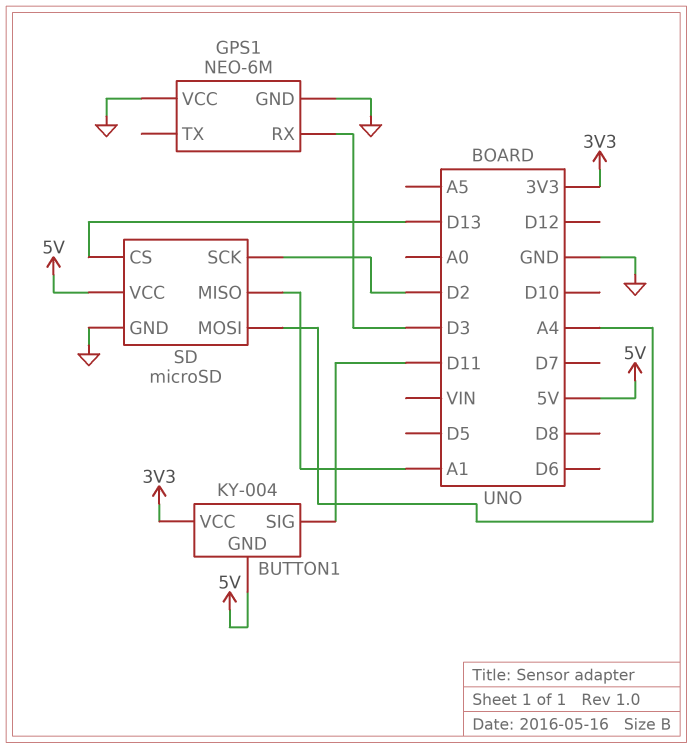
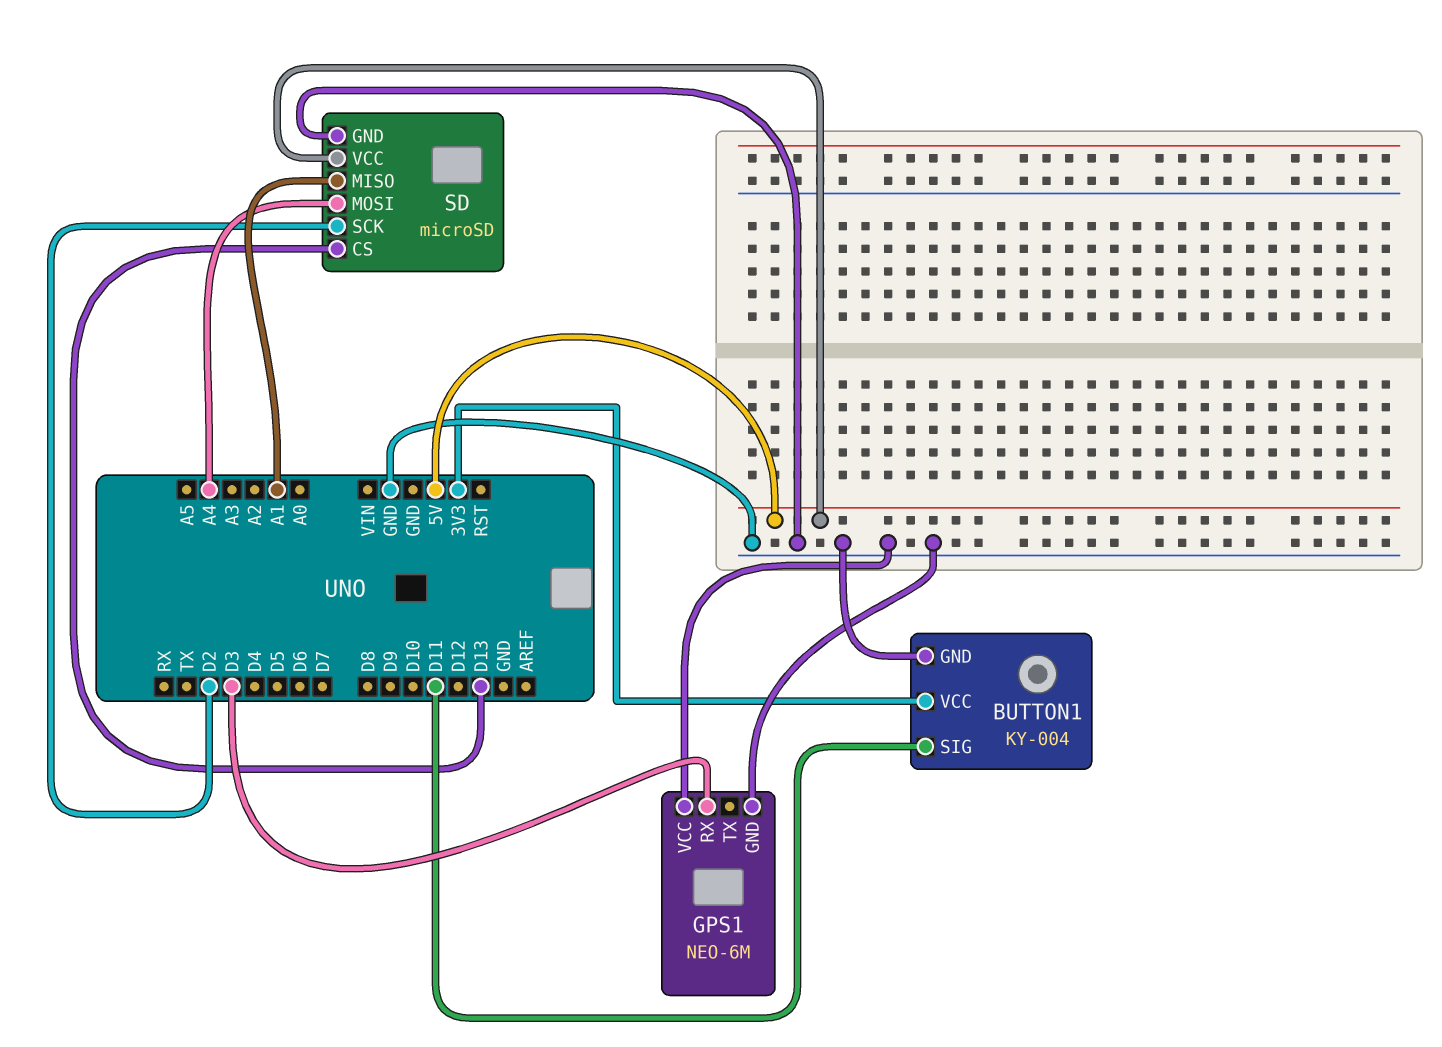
BUTTON1 pin GND: 5V -> GND

